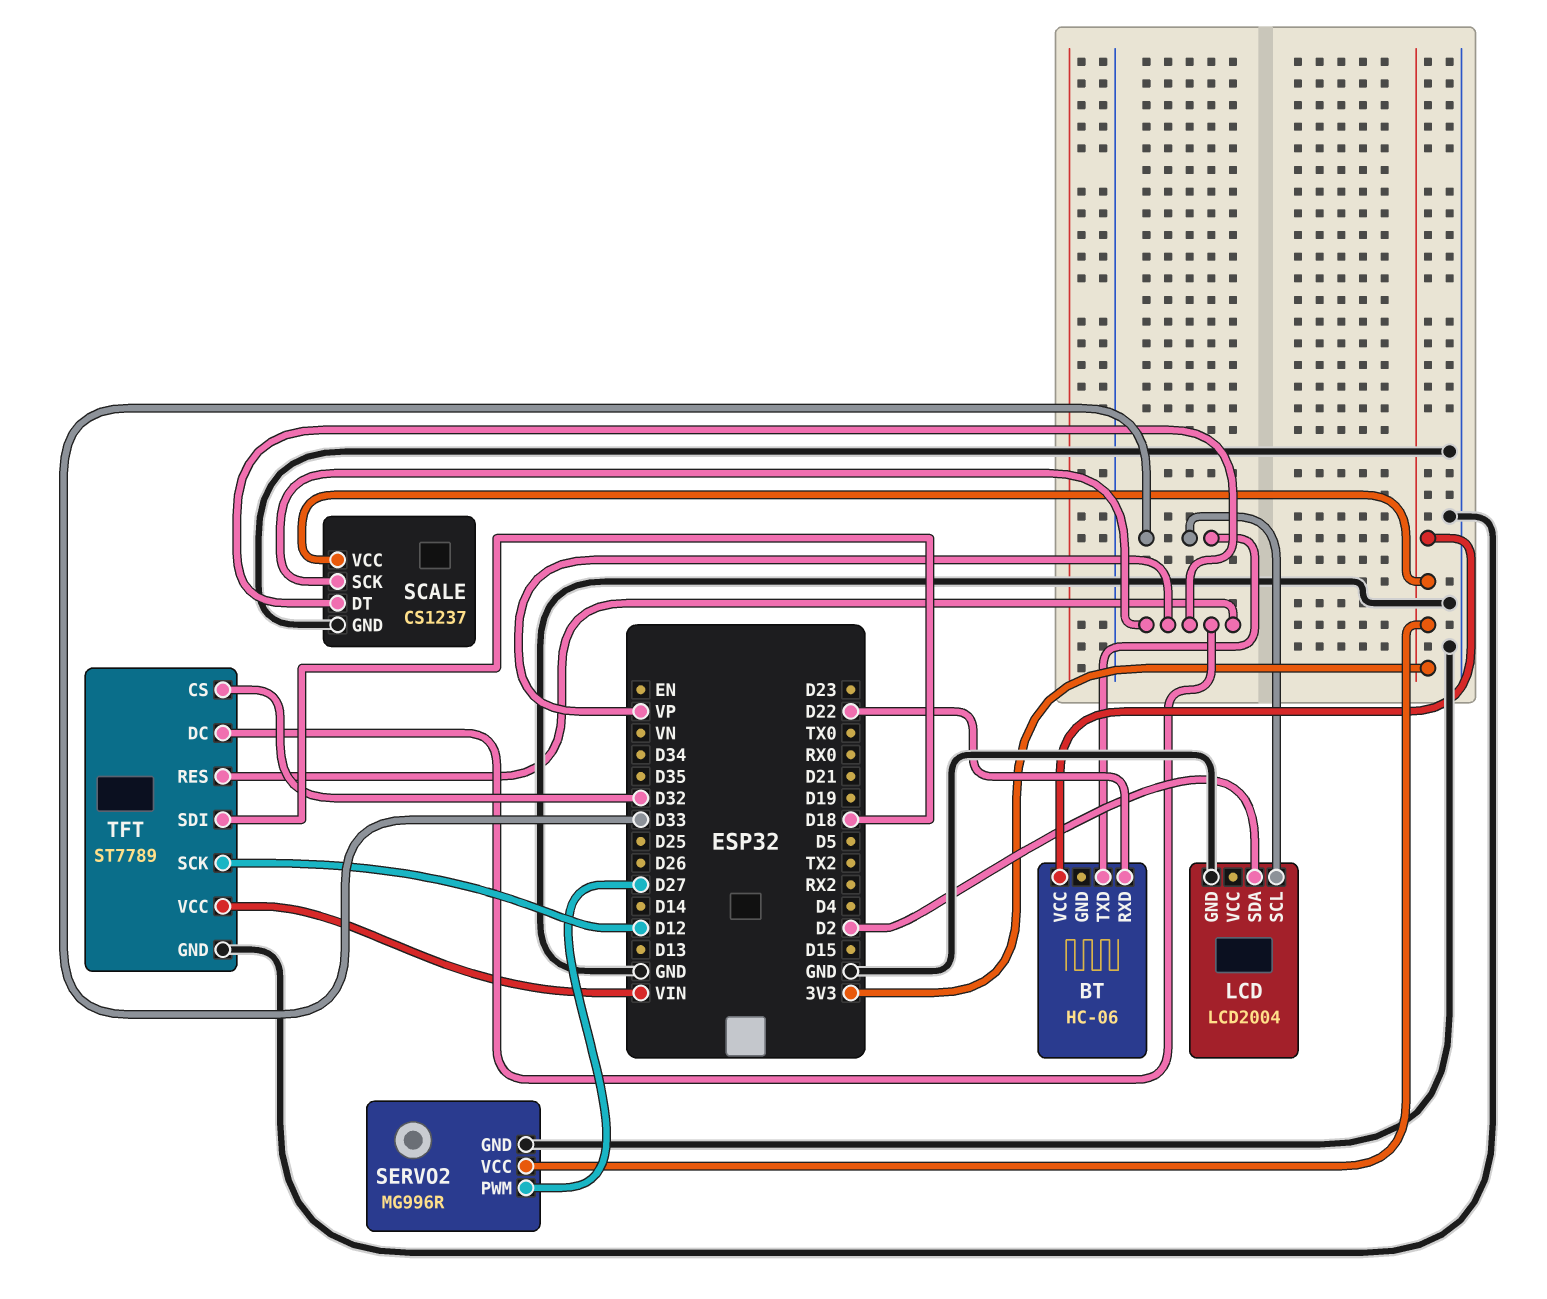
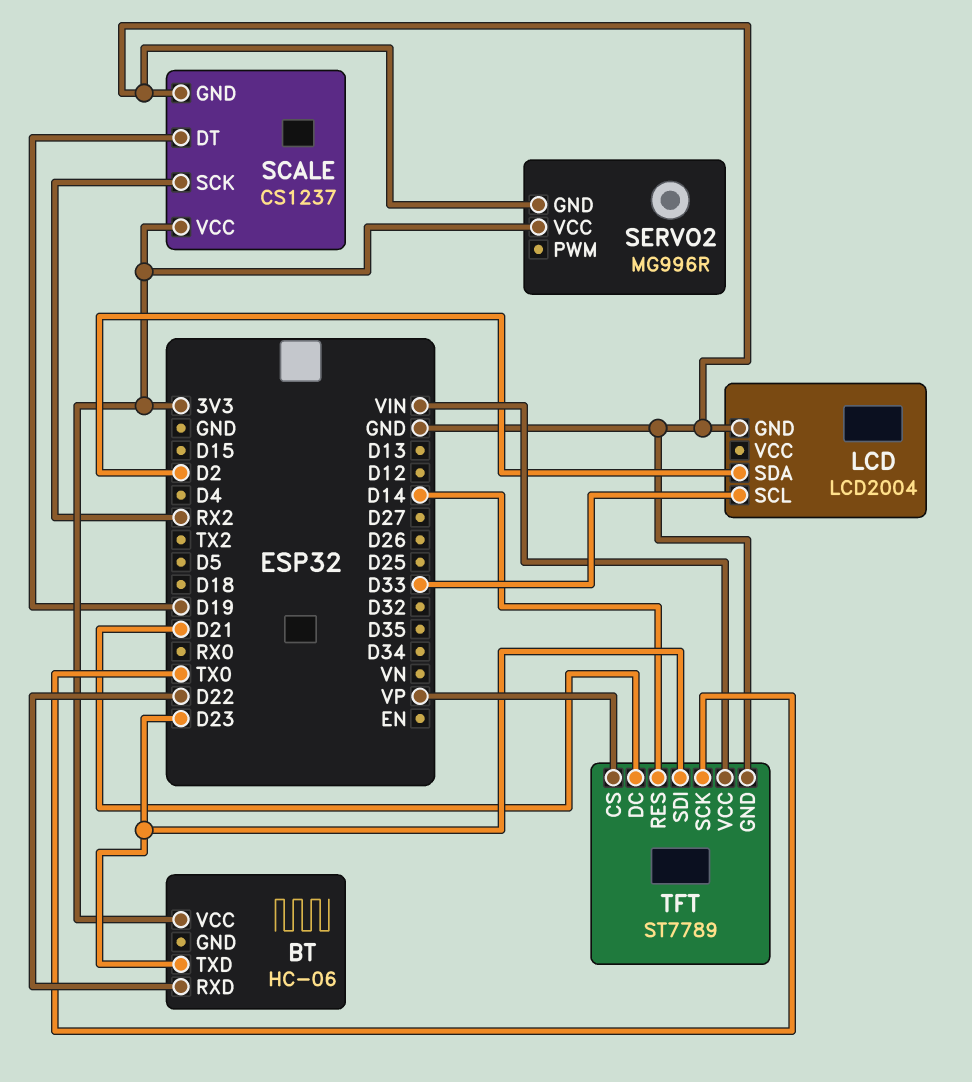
BT pin TXD: D33 -> D23
SCALE pin DT: VP -> D19
SCALE pin SCK: VP -> RX2
SERVO2 pin PWM: D27 -> none
TFT pin CS: D32 -> VP
TFT pin DC: VP -> D21
TFT pin RES: VP -> D14
TFT pin SCK: D12 -> TX0
TFT pin SDI: D18 -> D23

